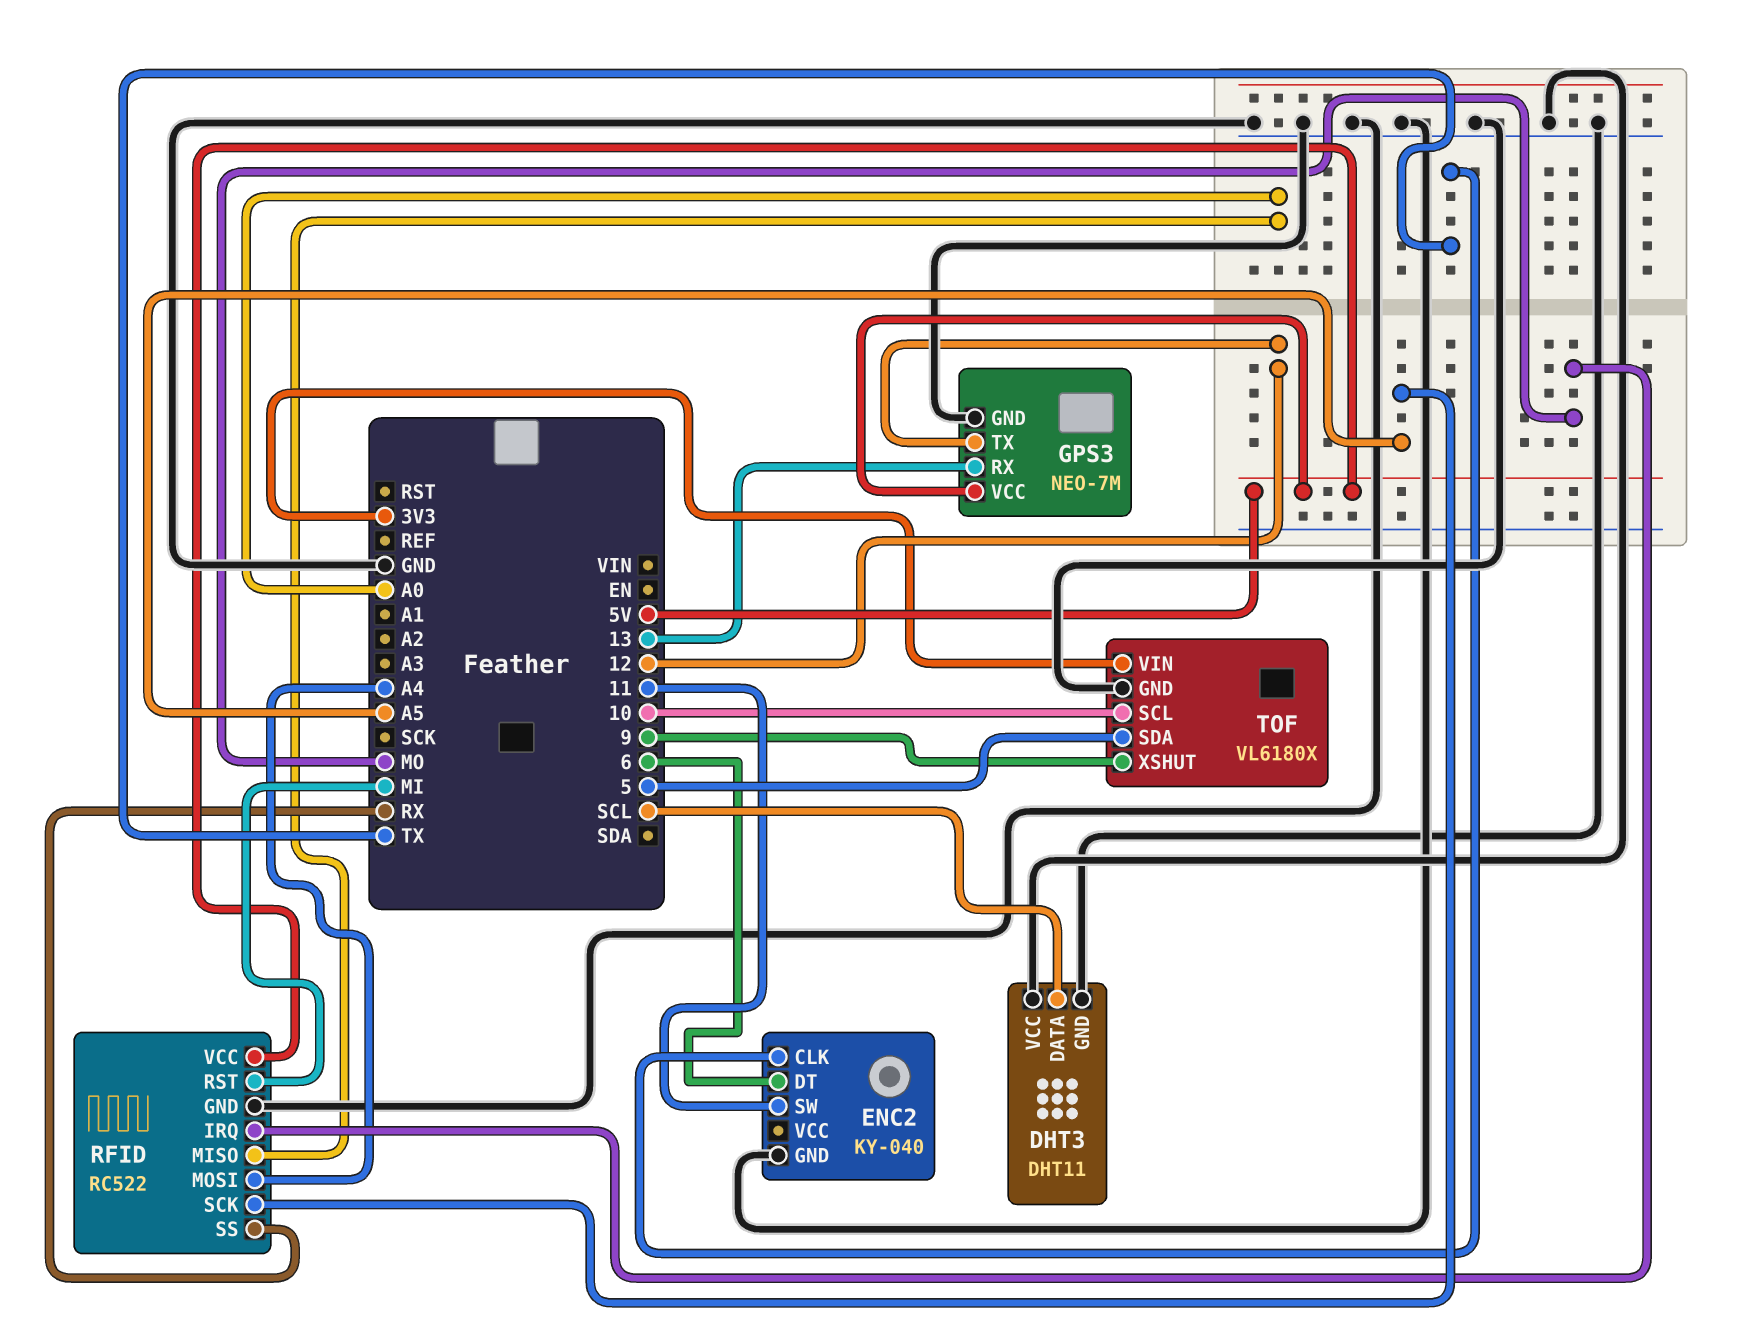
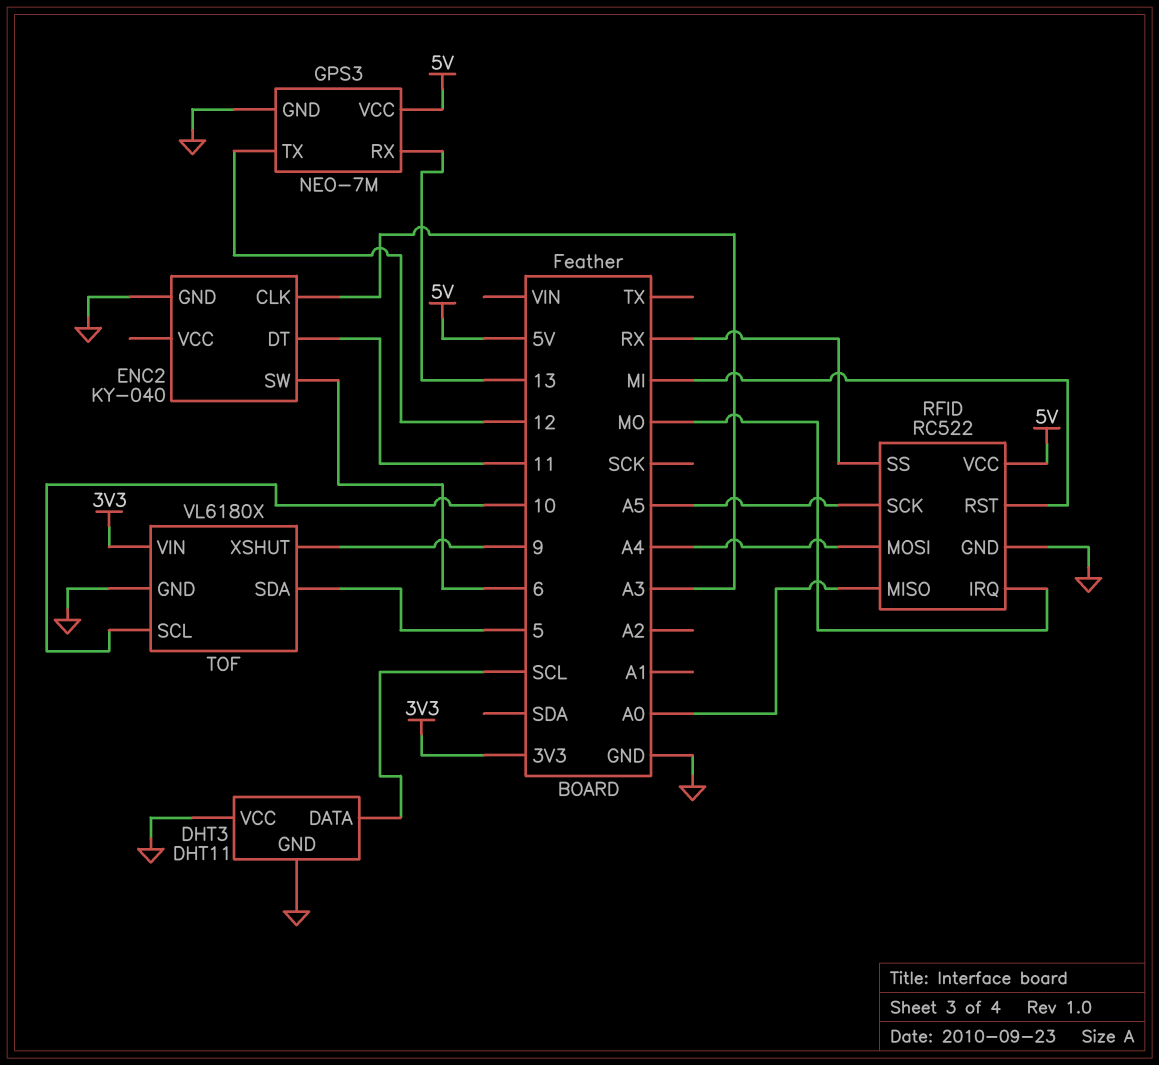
ENC2 pin CLK: TX -> A3
ENC2 pin DT: 6 -> 11
ENC2 pin SW: 11 -> 6

